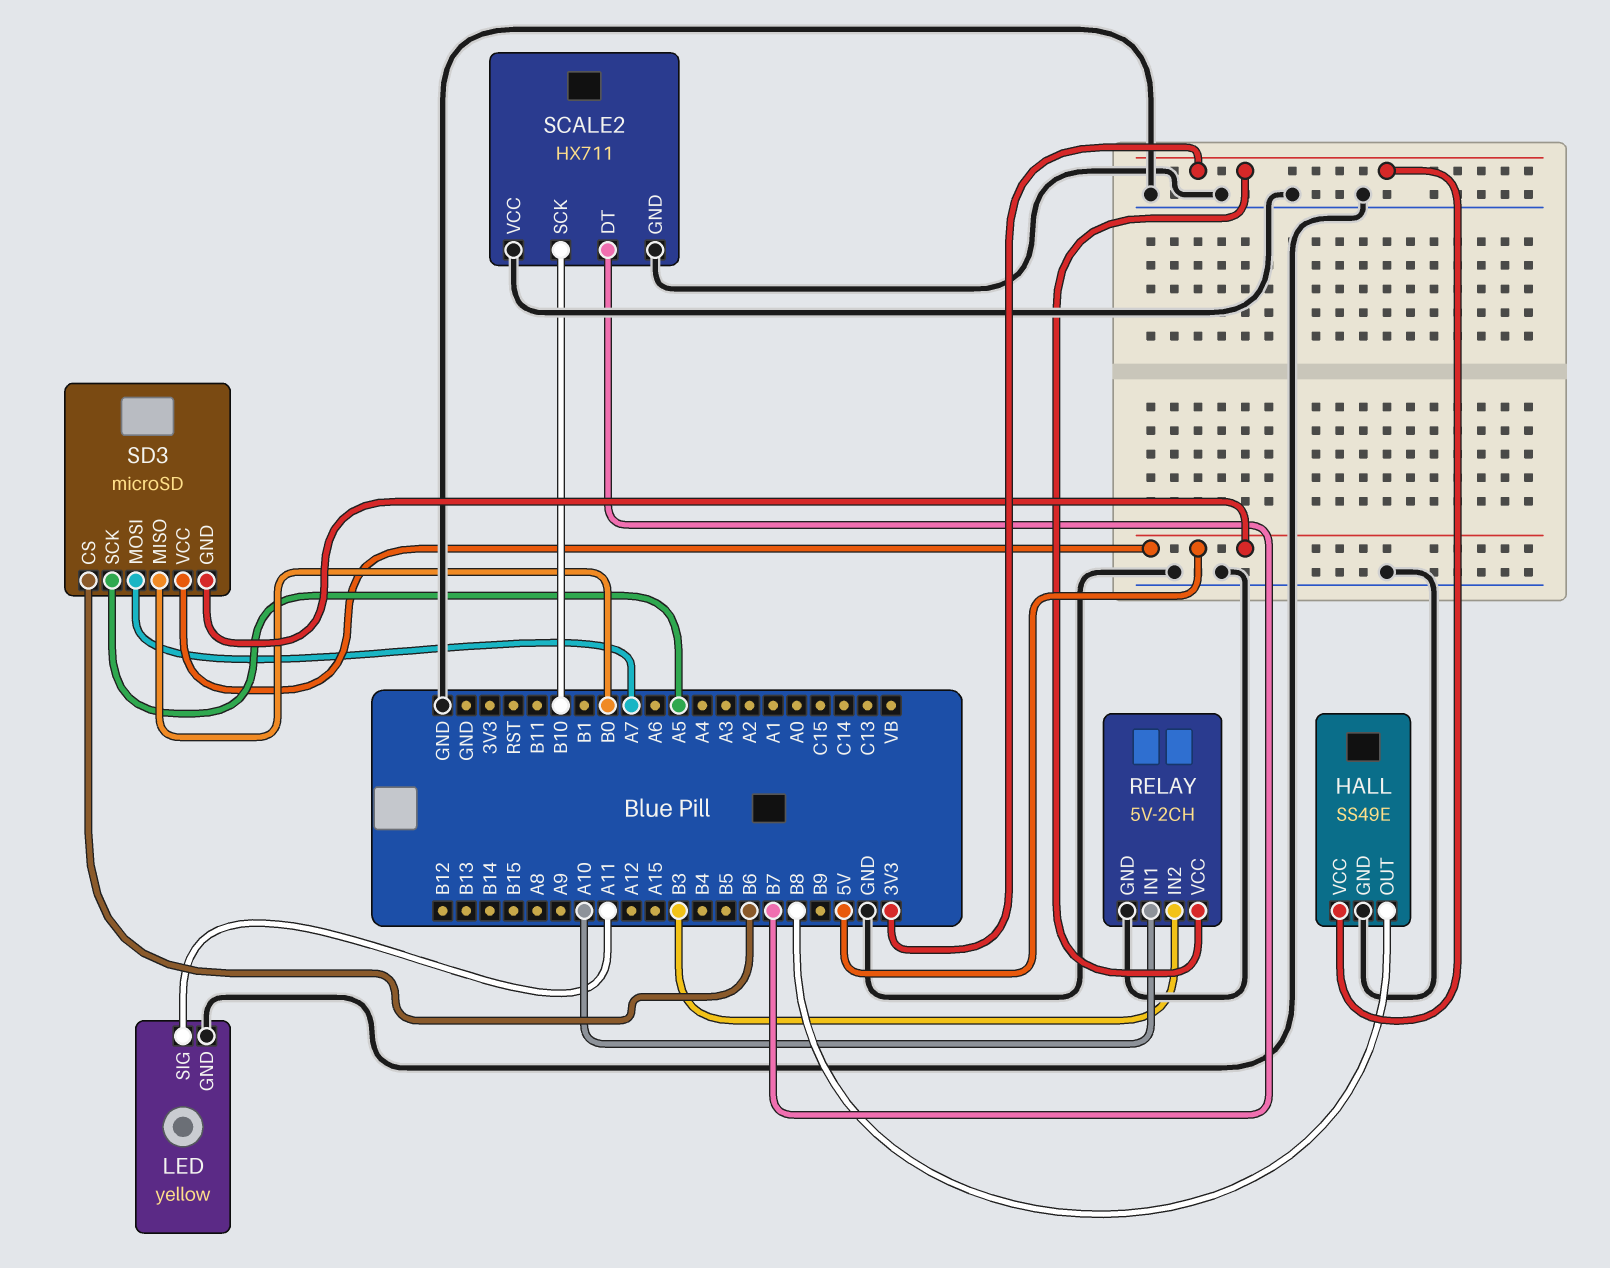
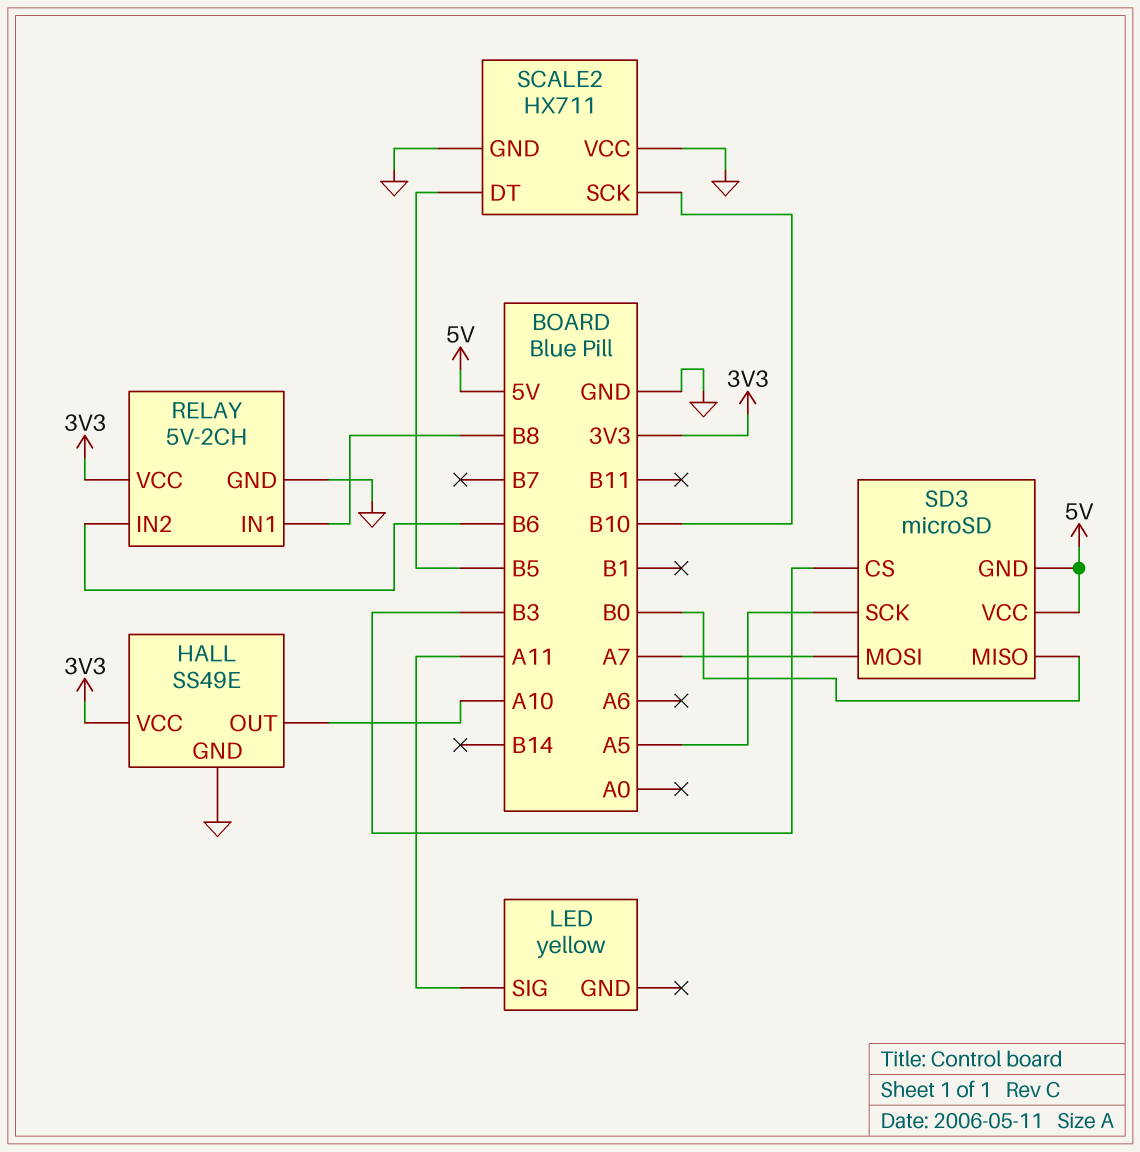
HALL pin OUT: B8 -> A10
LED pin GND: GND -> none
RELAY pin IN1: A10 -> B8
RELAY pin IN2: B3 -> B6
SCALE2 pin DT: B7 -> B5
SD3 pin CS: B6 -> B3

